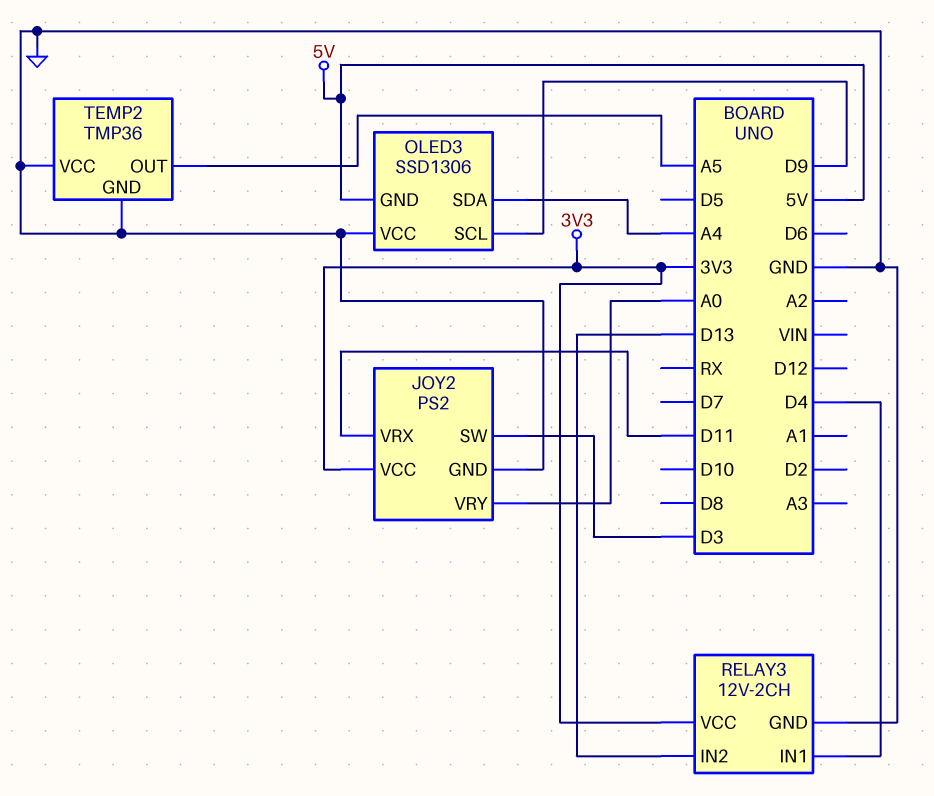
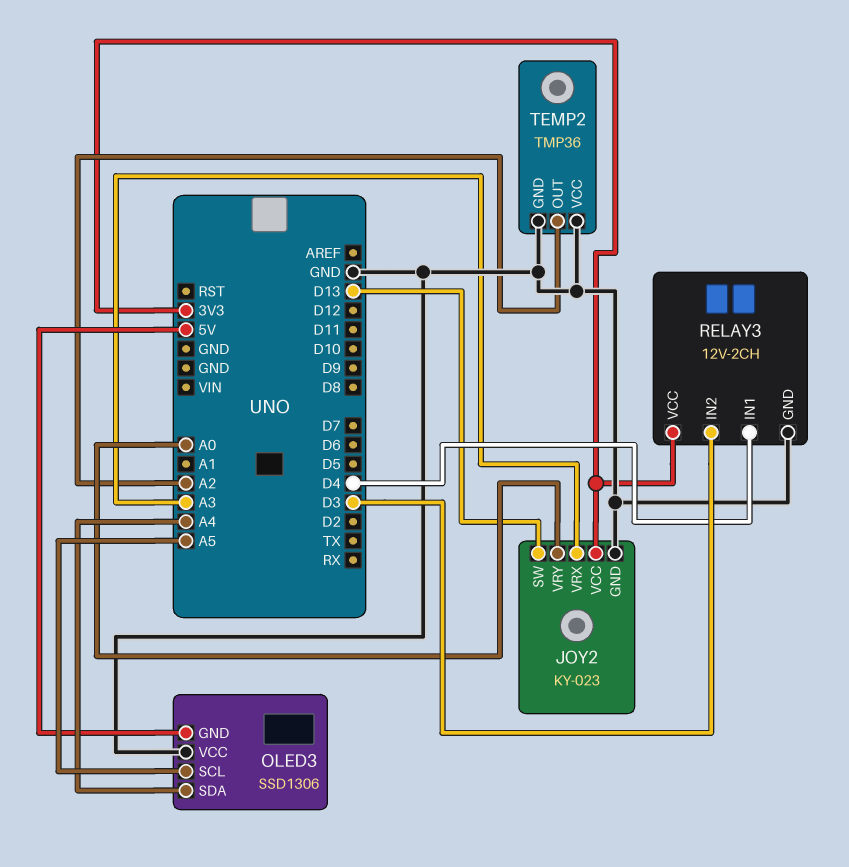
JOY2: PS2 -> KY-023
JOY2 pin SW: D3 -> D13
JOY2 pin VRX: D11 -> A3
OLED3 pin SCL: D9 -> A5
RELAY3 pin IN2: D13 -> D3
TEMP2 pin OUT: A5 -> A2

